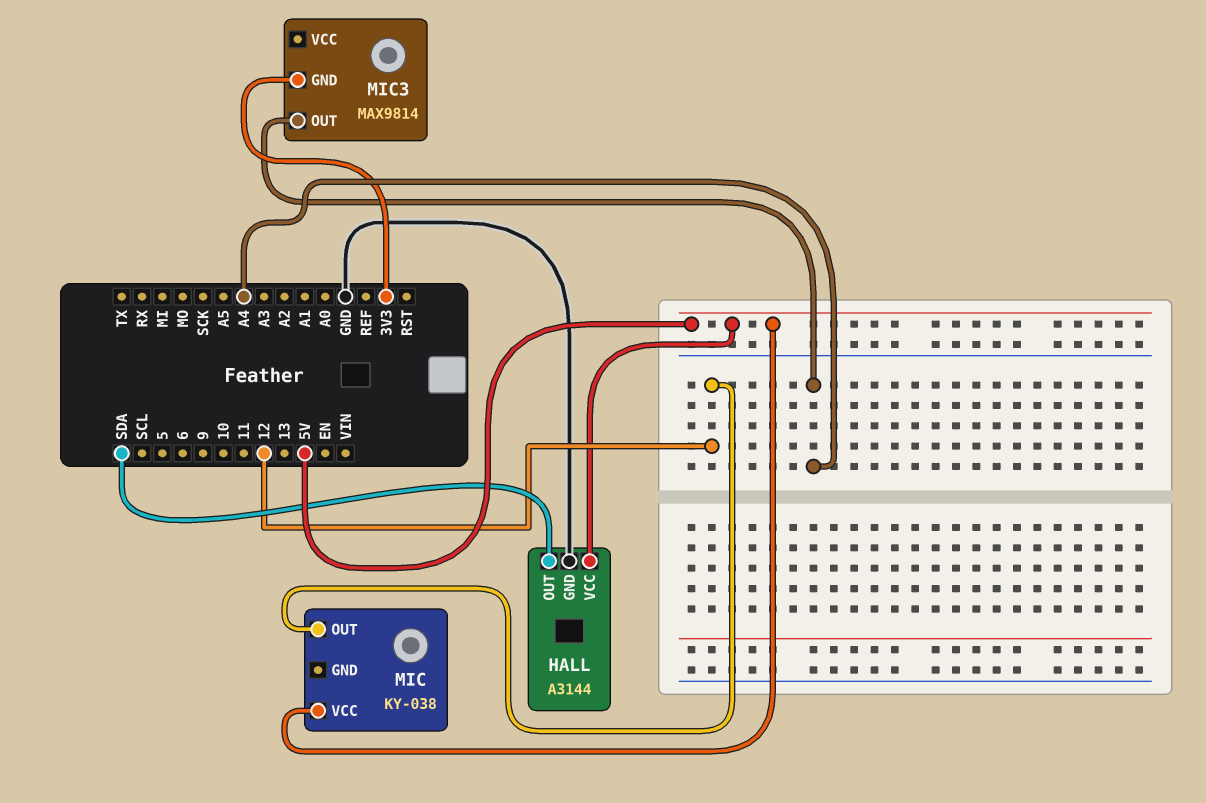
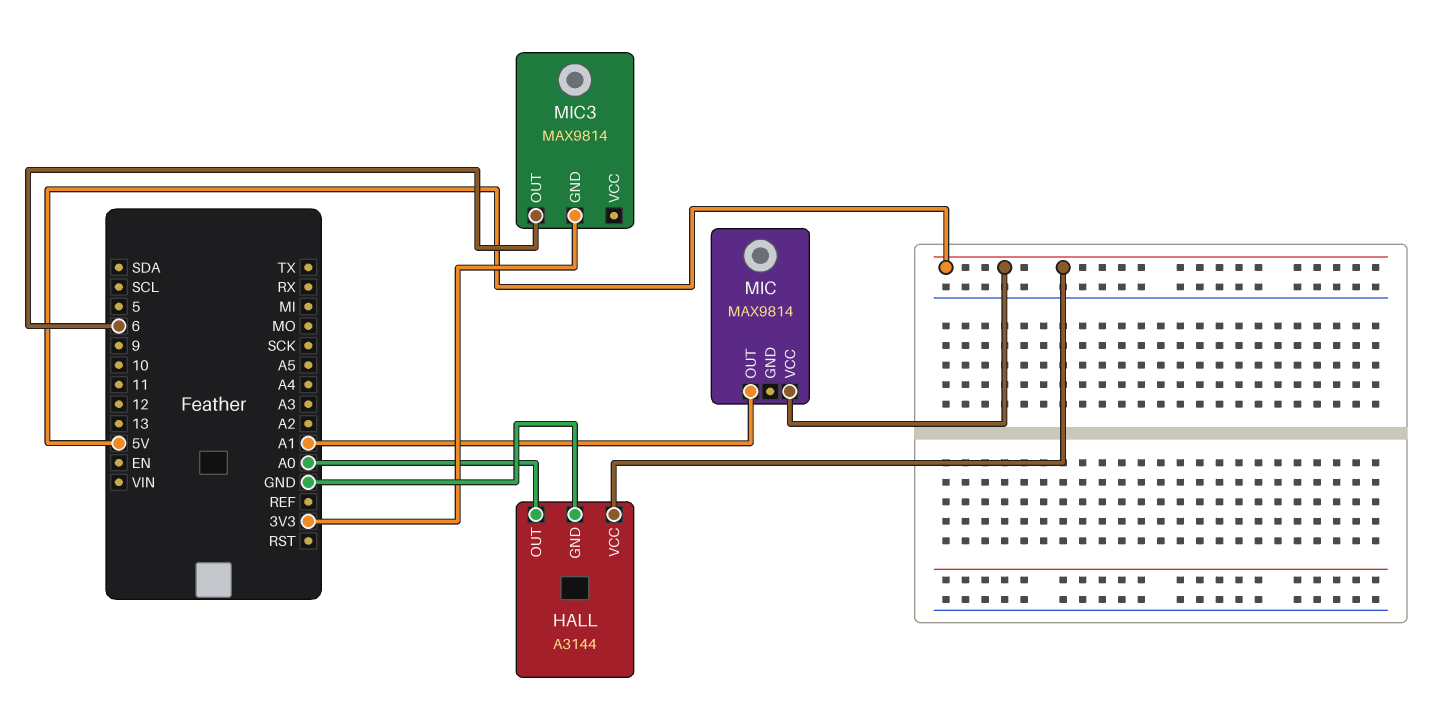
HALL pin OUT: SDA -> A0
MIC: KY-038 -> MAX9814
MIC pin OUT: 12 -> A1
MIC3 pin OUT: A4 -> 6

